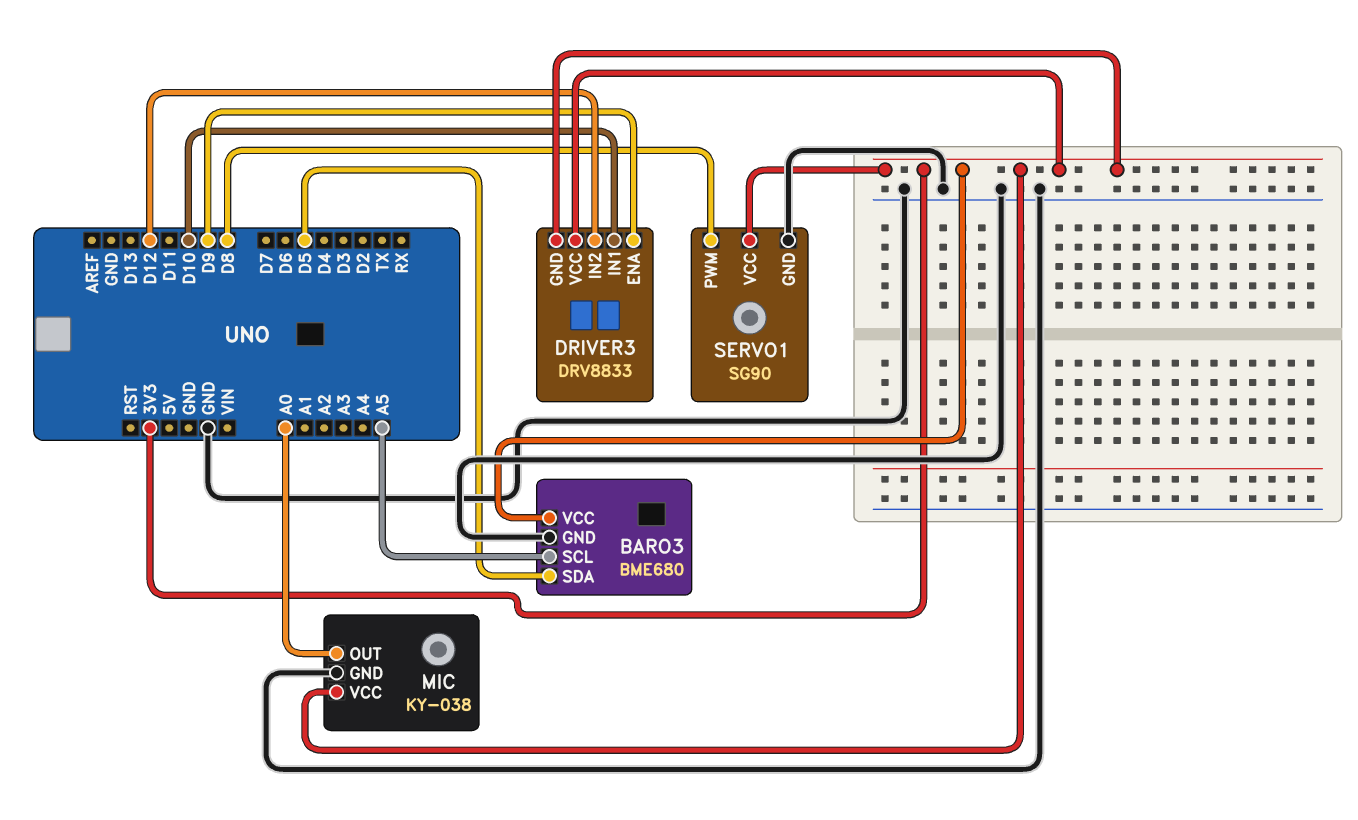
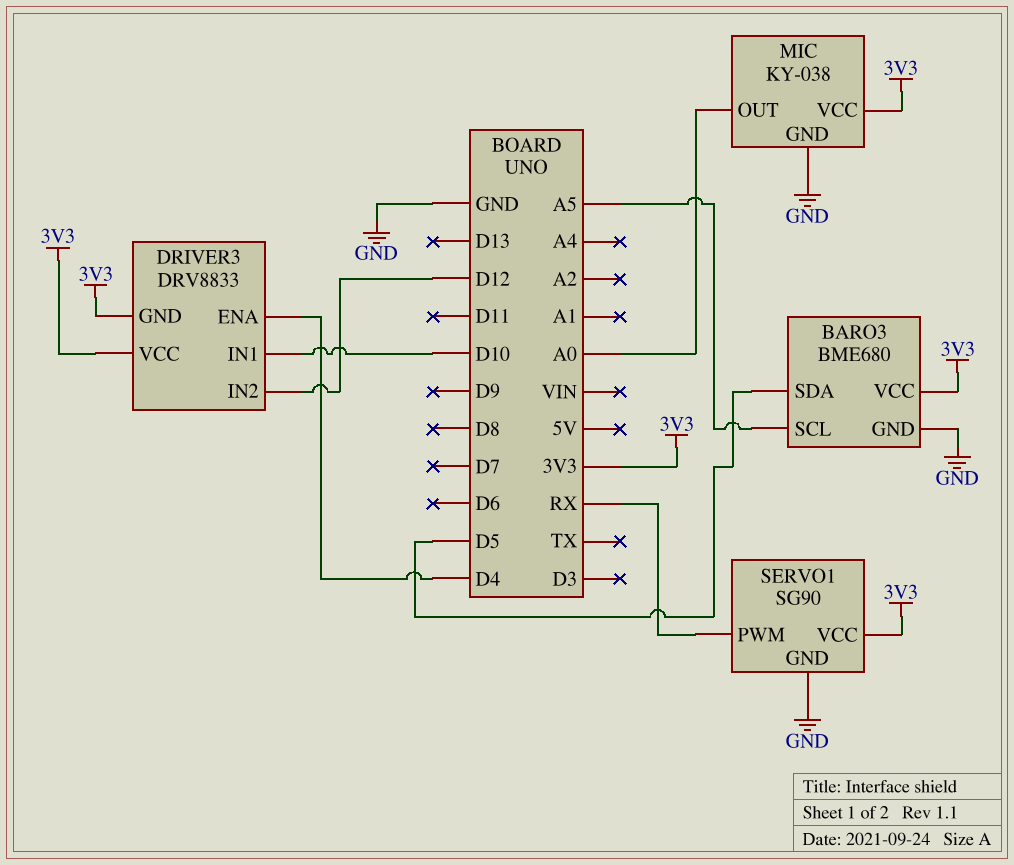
DRIVER3 pin ENA: D9 -> D4
SERVO1 pin PWM: D8 -> RX

